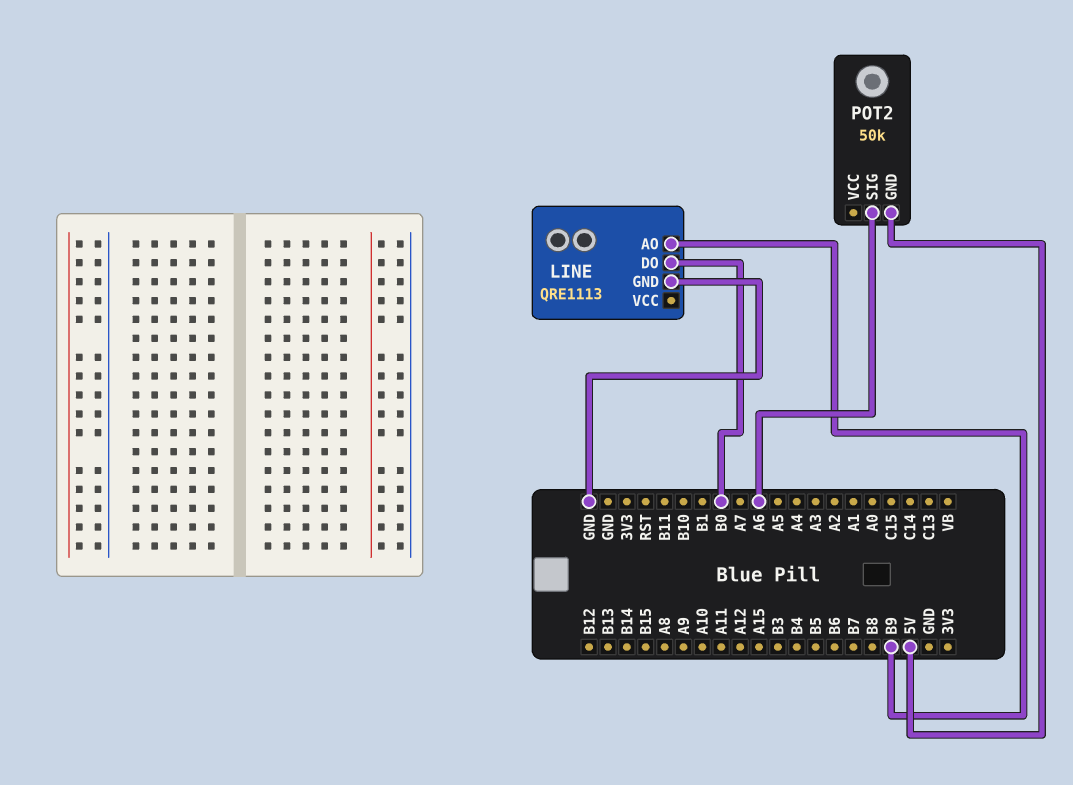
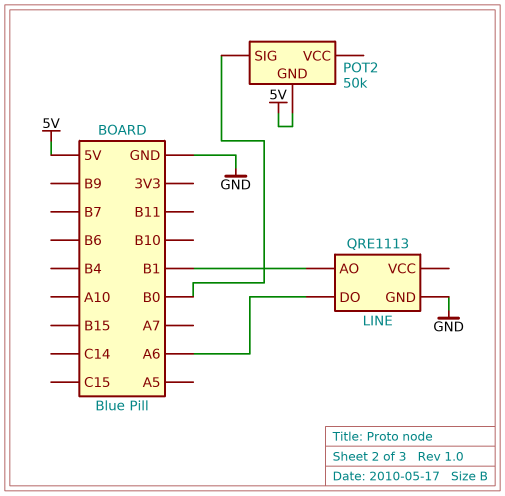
LINE pin AO: B9 -> B1
LINE pin DO: B0 -> A6
POT2 pin SIG: A6 -> B0

